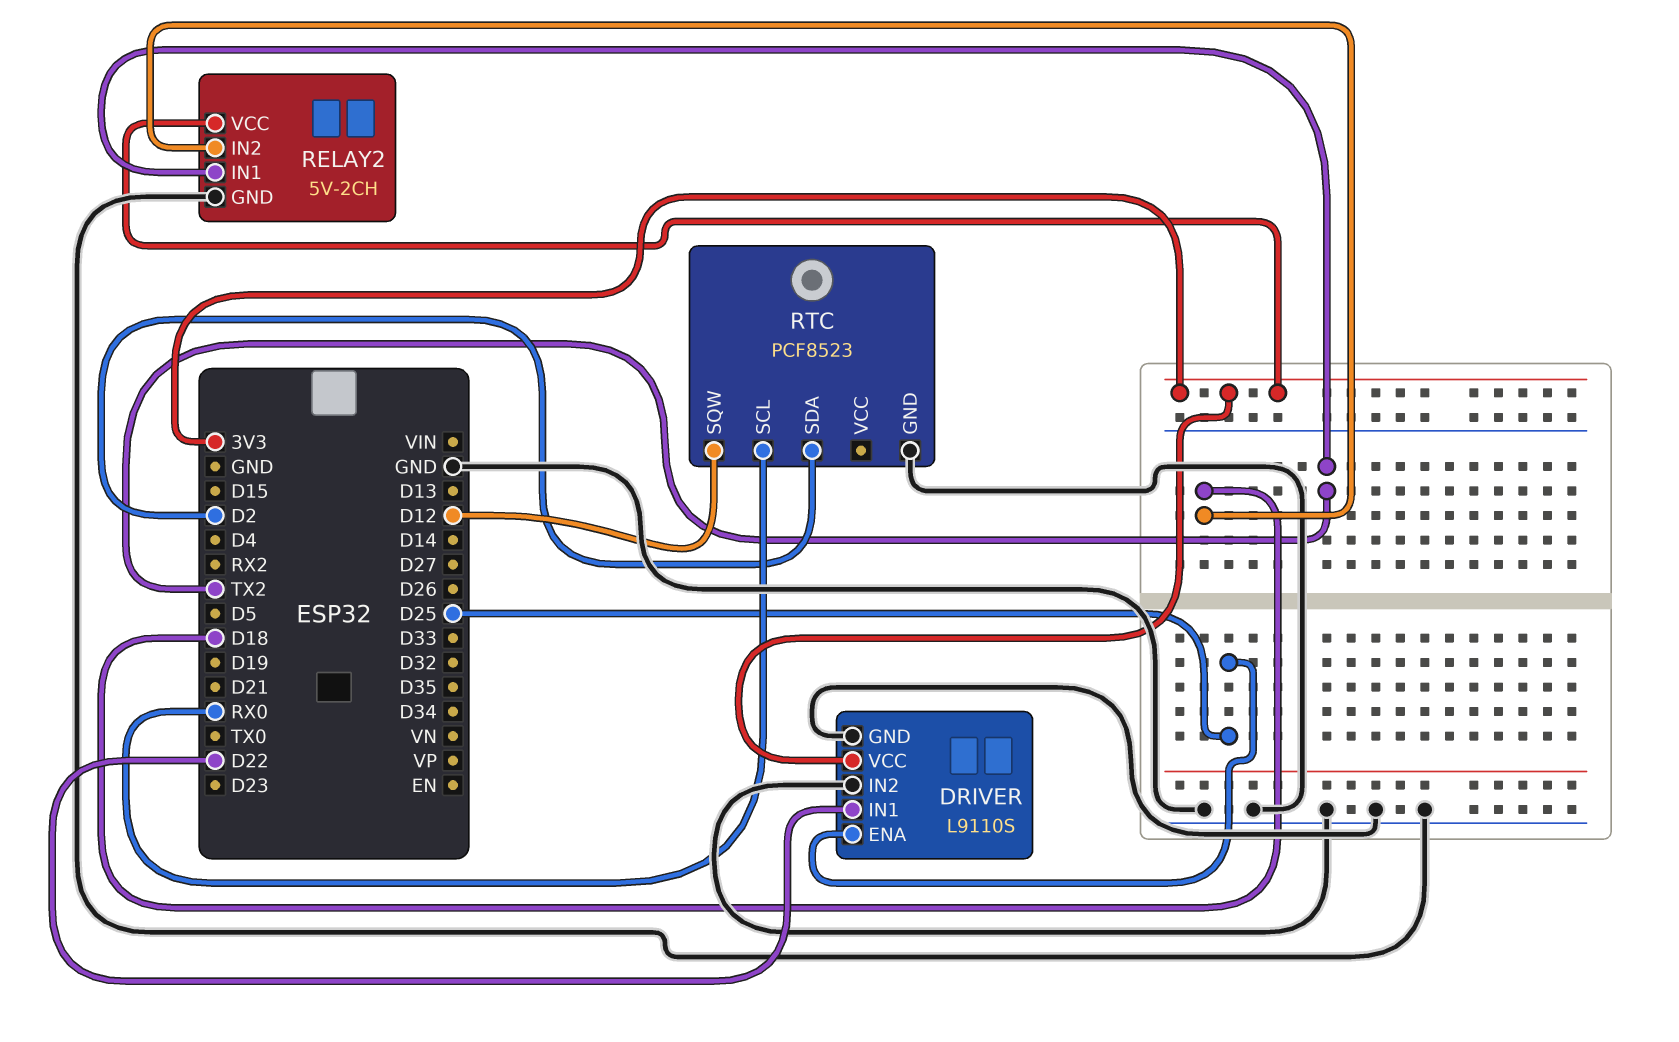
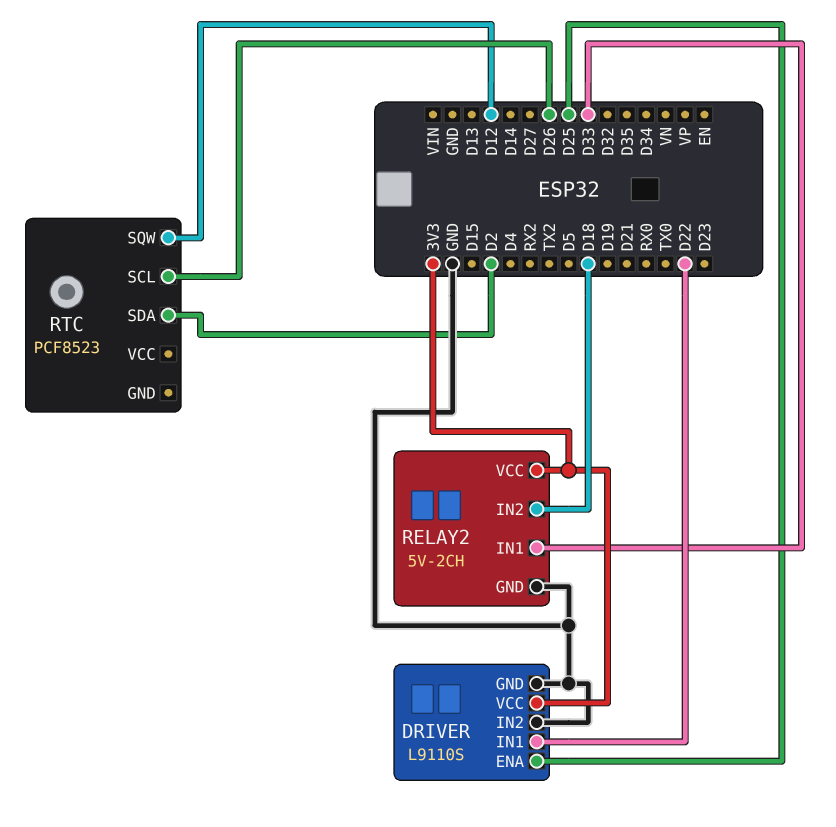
RELAY2 pin IN1: TX2 -> D33
RTC pin GND: GND -> none
RTC pin SCL: RX0 -> D26

